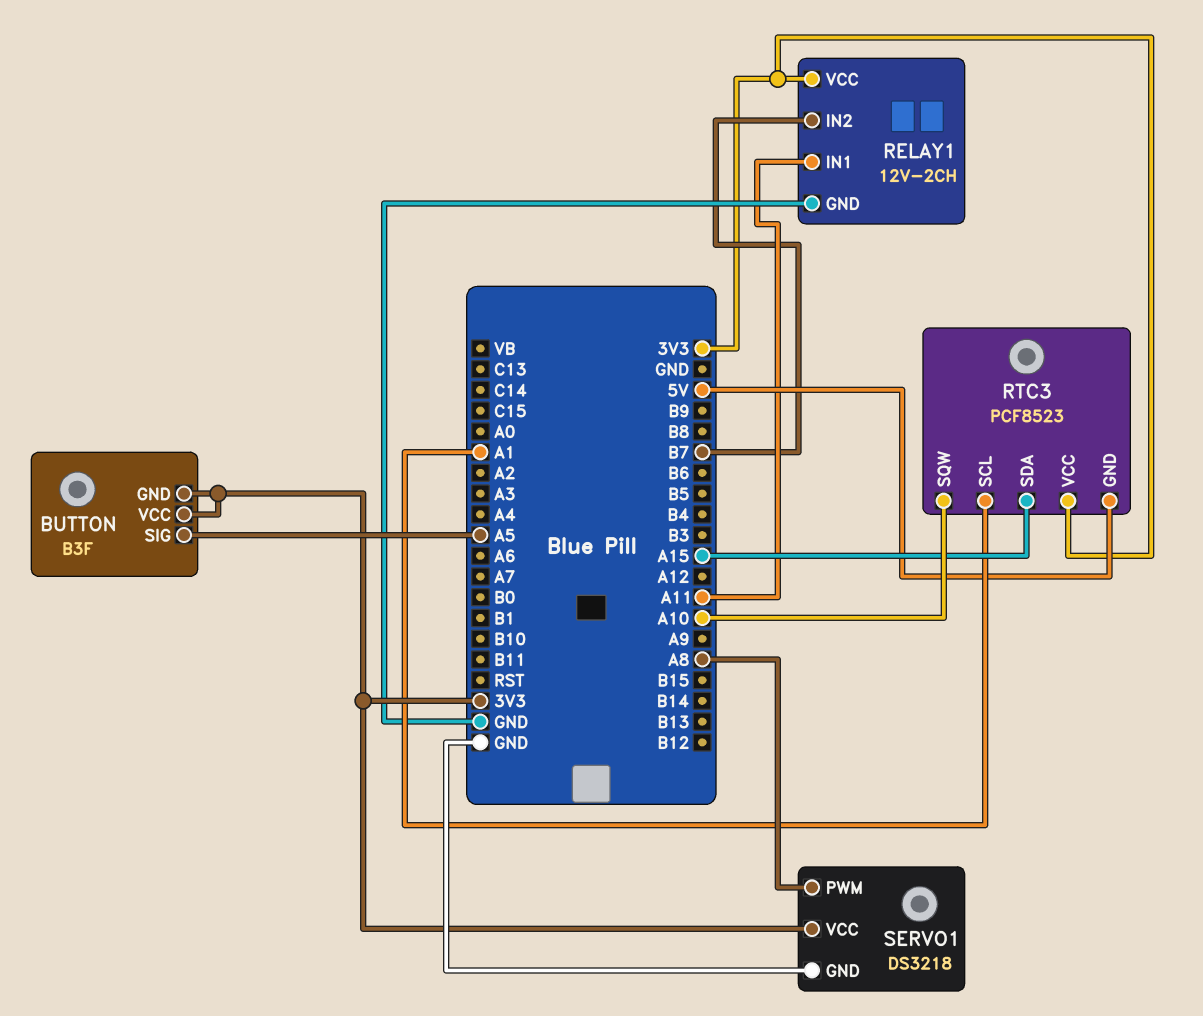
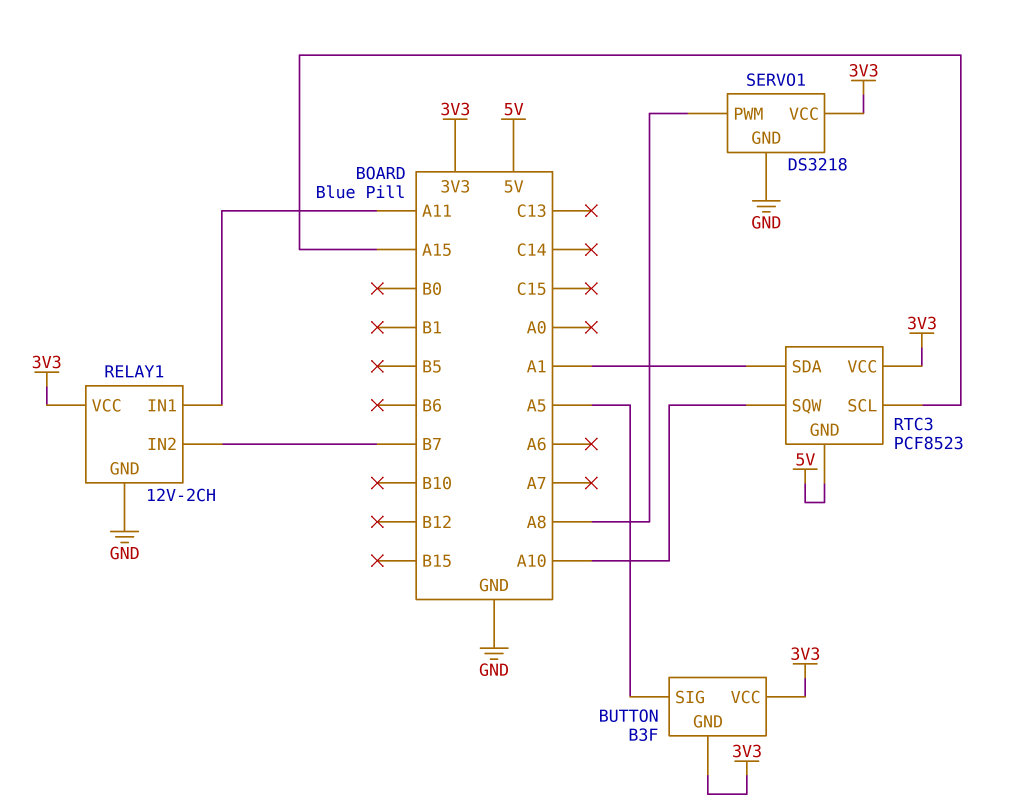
RTC3 pin SCL: A1 -> A15
RTC3 pin SDA: A15 -> A1

